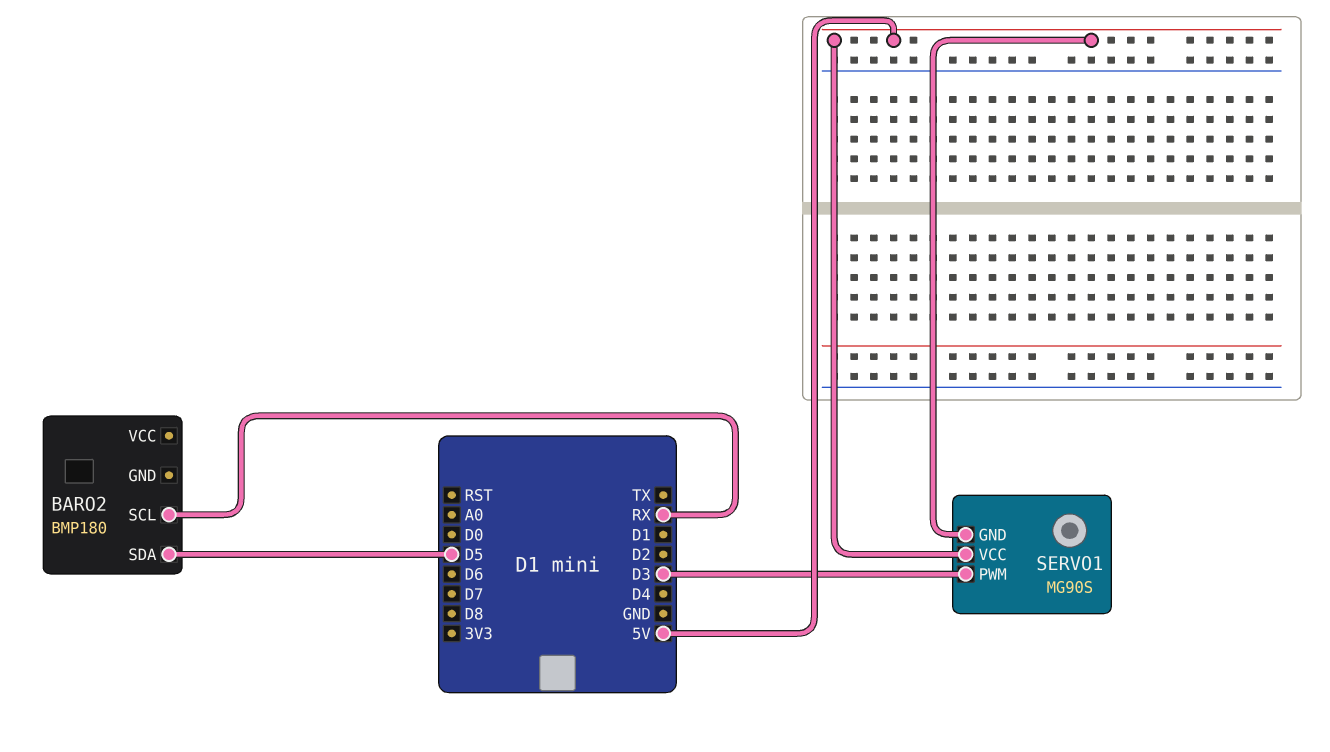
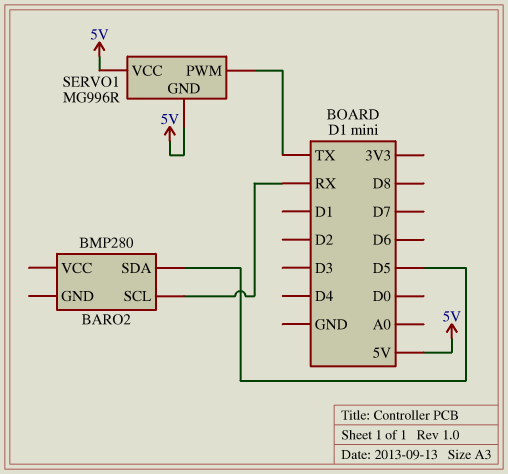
BARO2: BMP180 -> BMP280
SERVO1: MG90S -> MG996R
SERVO1 pin PWM: D3 -> TX

